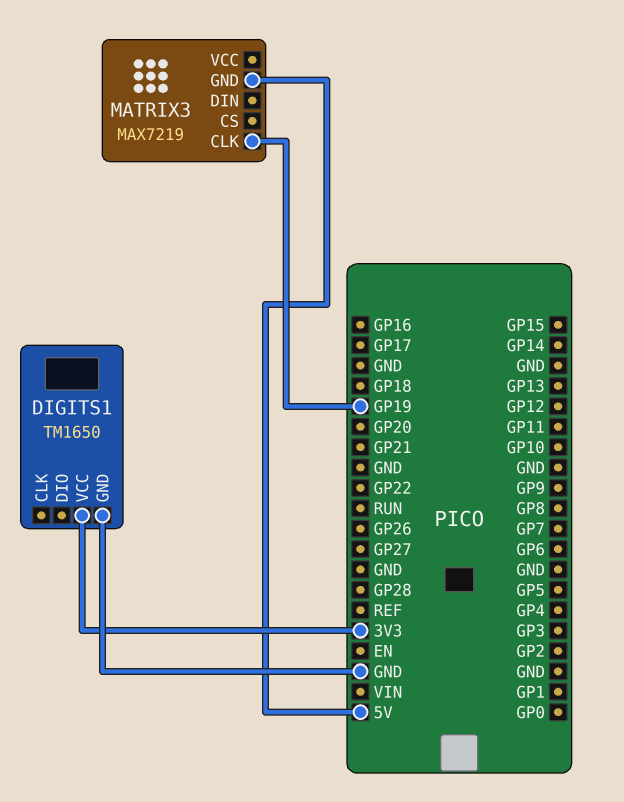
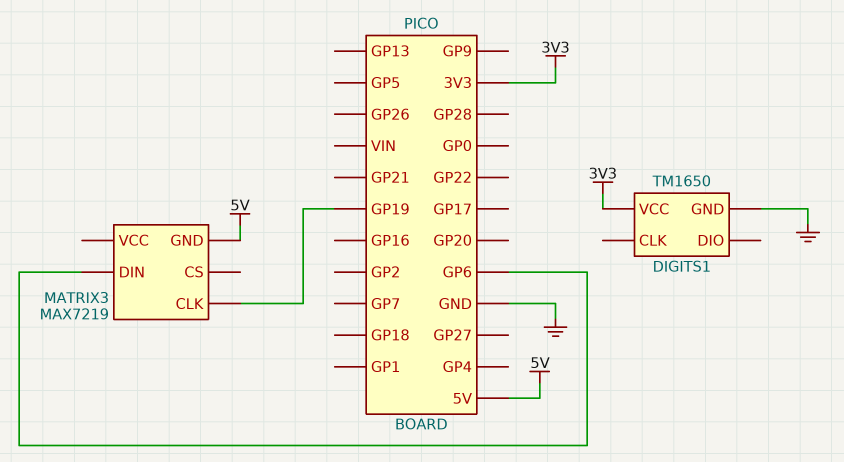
MATRIX3 pin DIN: none -> GP6

